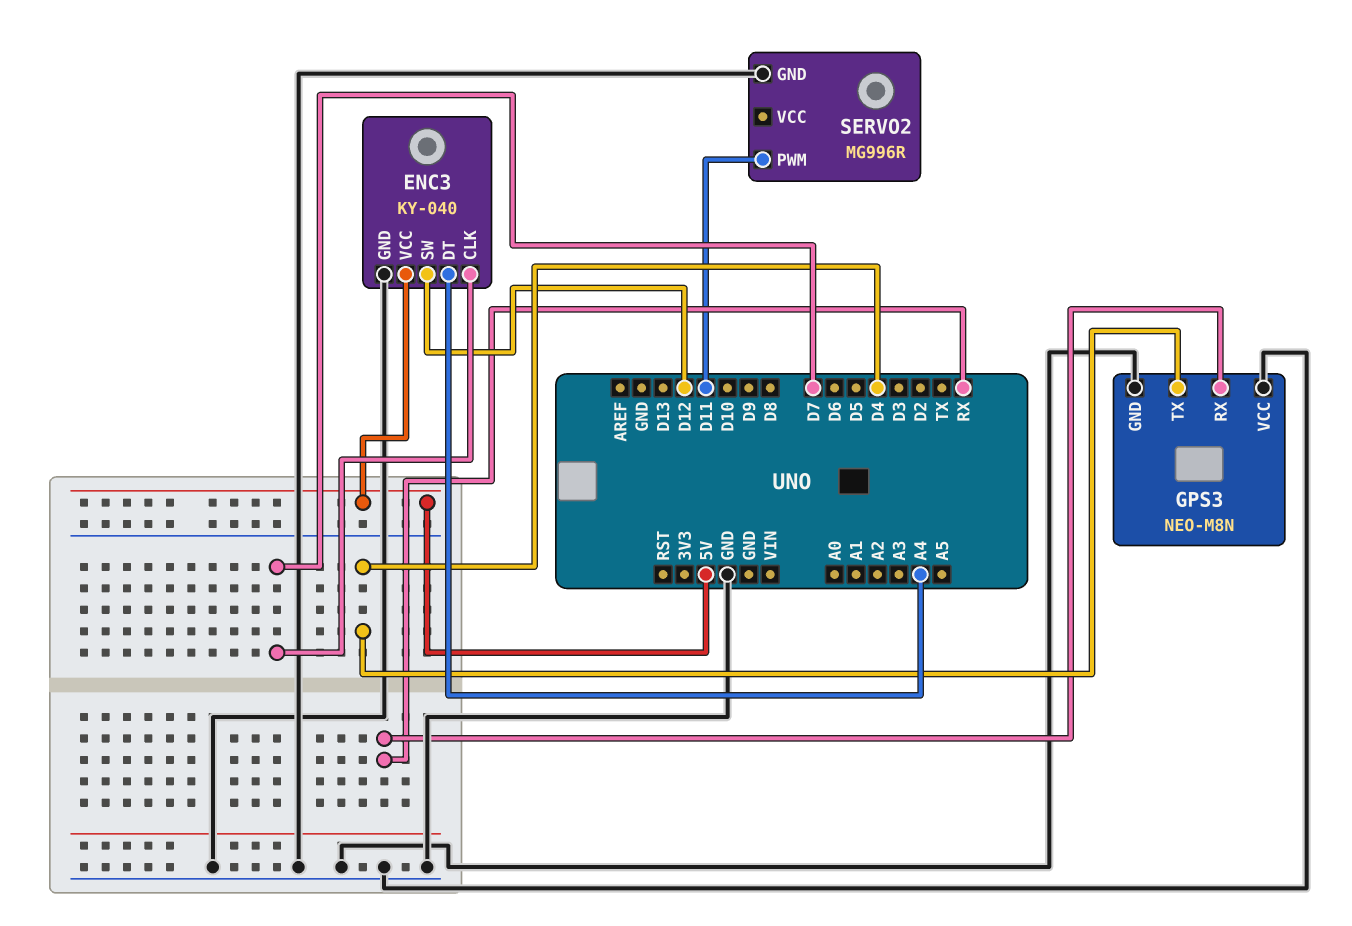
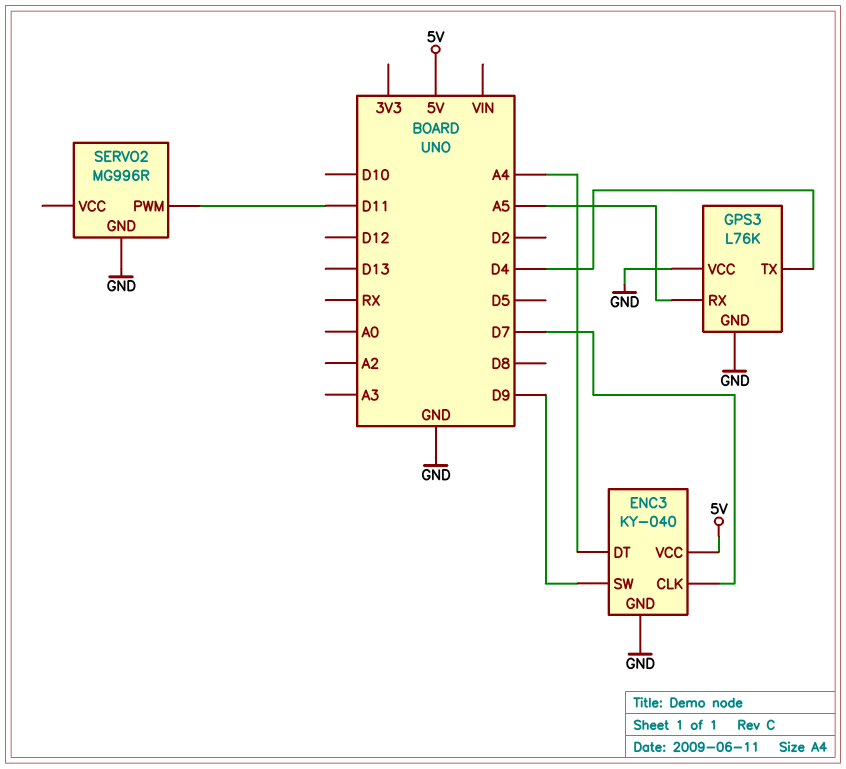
ENC3 pin SW: D12 -> D9
GPS3: NEO-M8N -> L76K
GPS3 pin RX: RX -> A5

